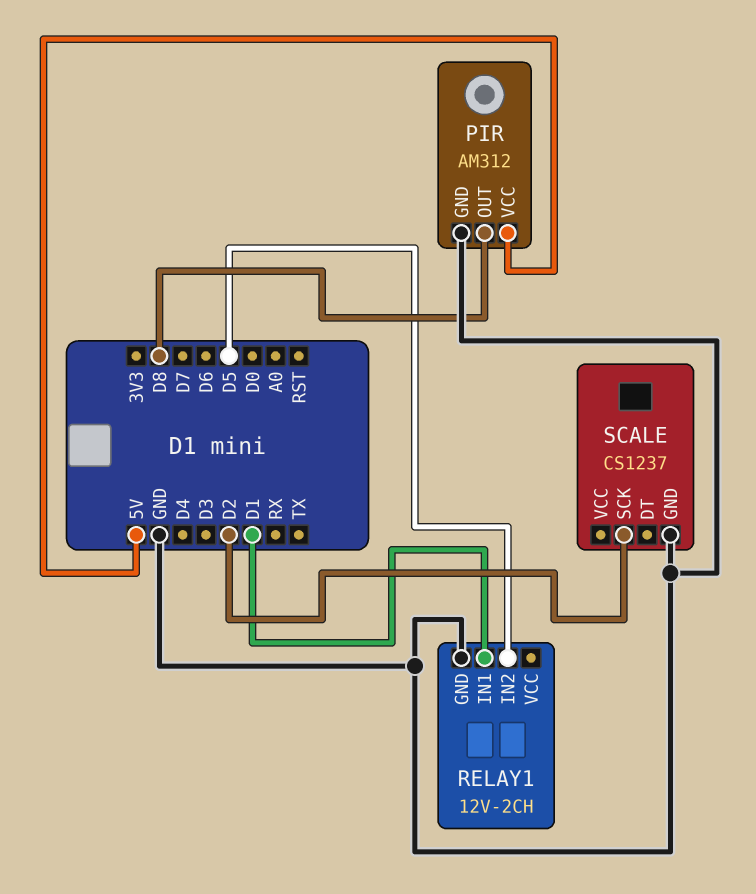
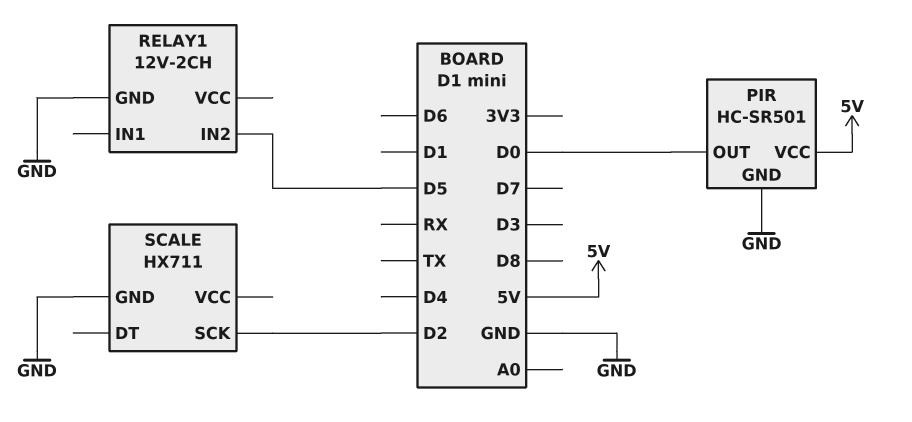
PIR: AM312 -> HC-SR501
PIR pin OUT: D8 -> D0
RELAY1 pin IN1: D1 -> none
SCALE: CS1237 -> HX711

